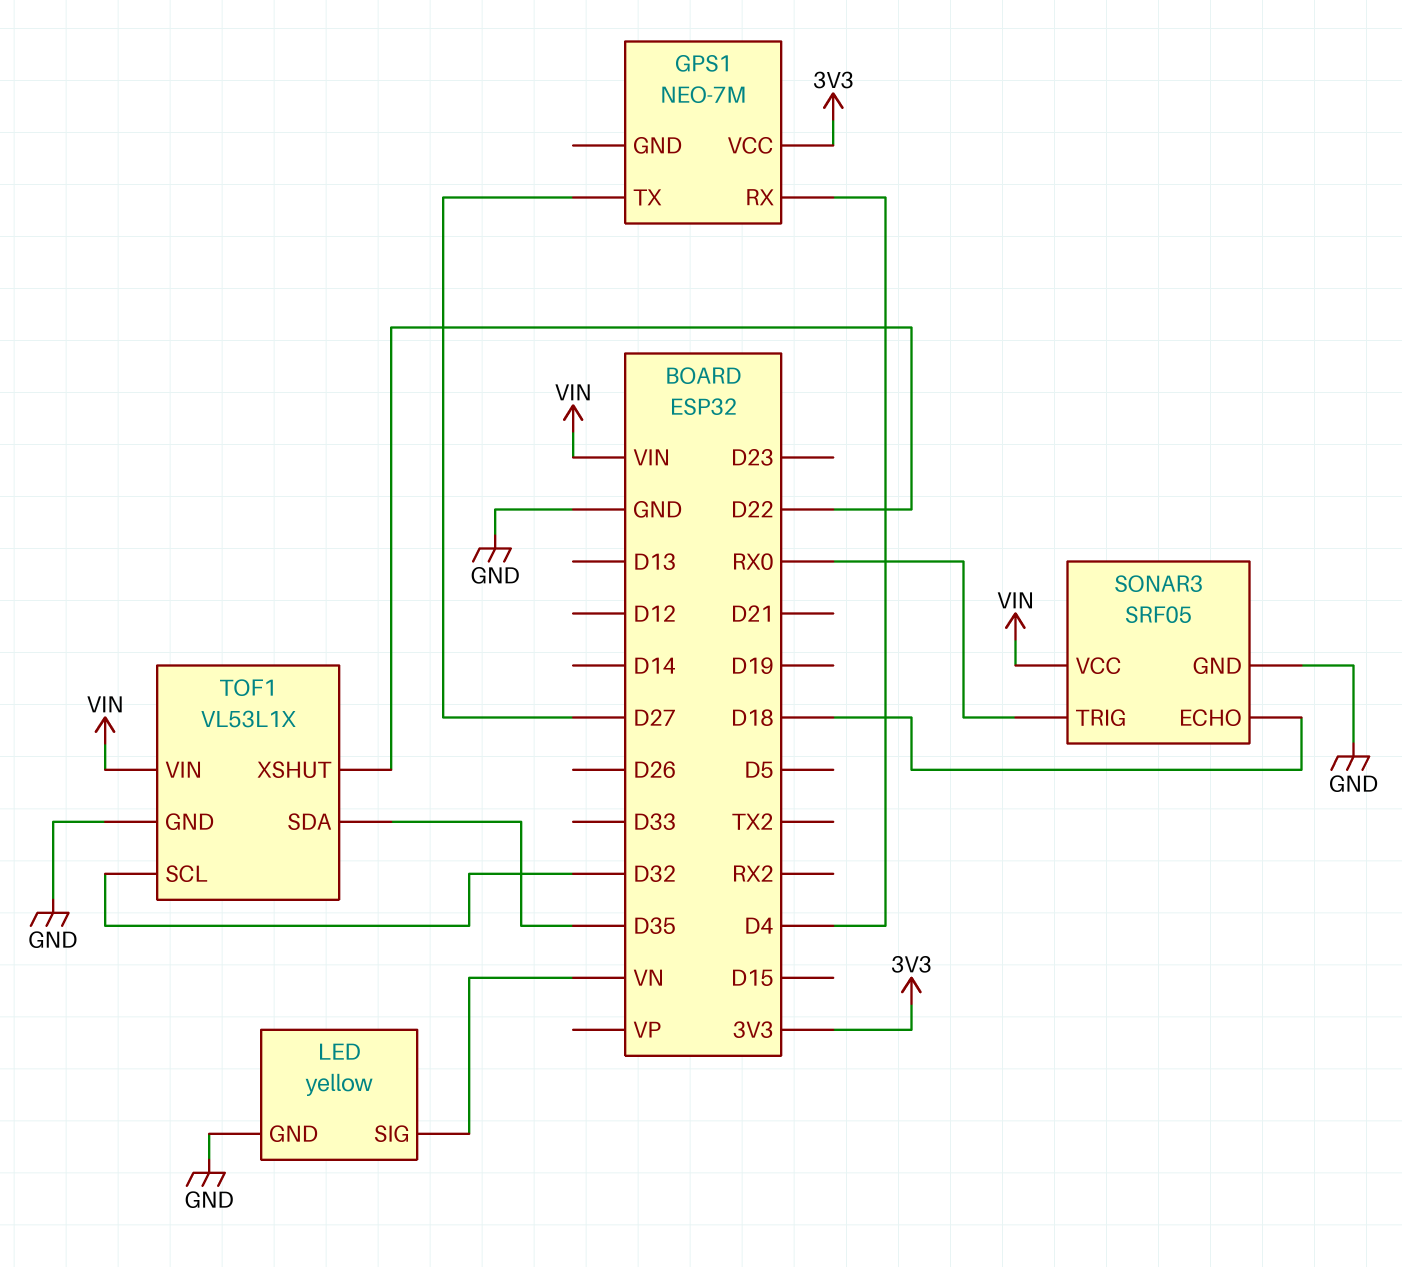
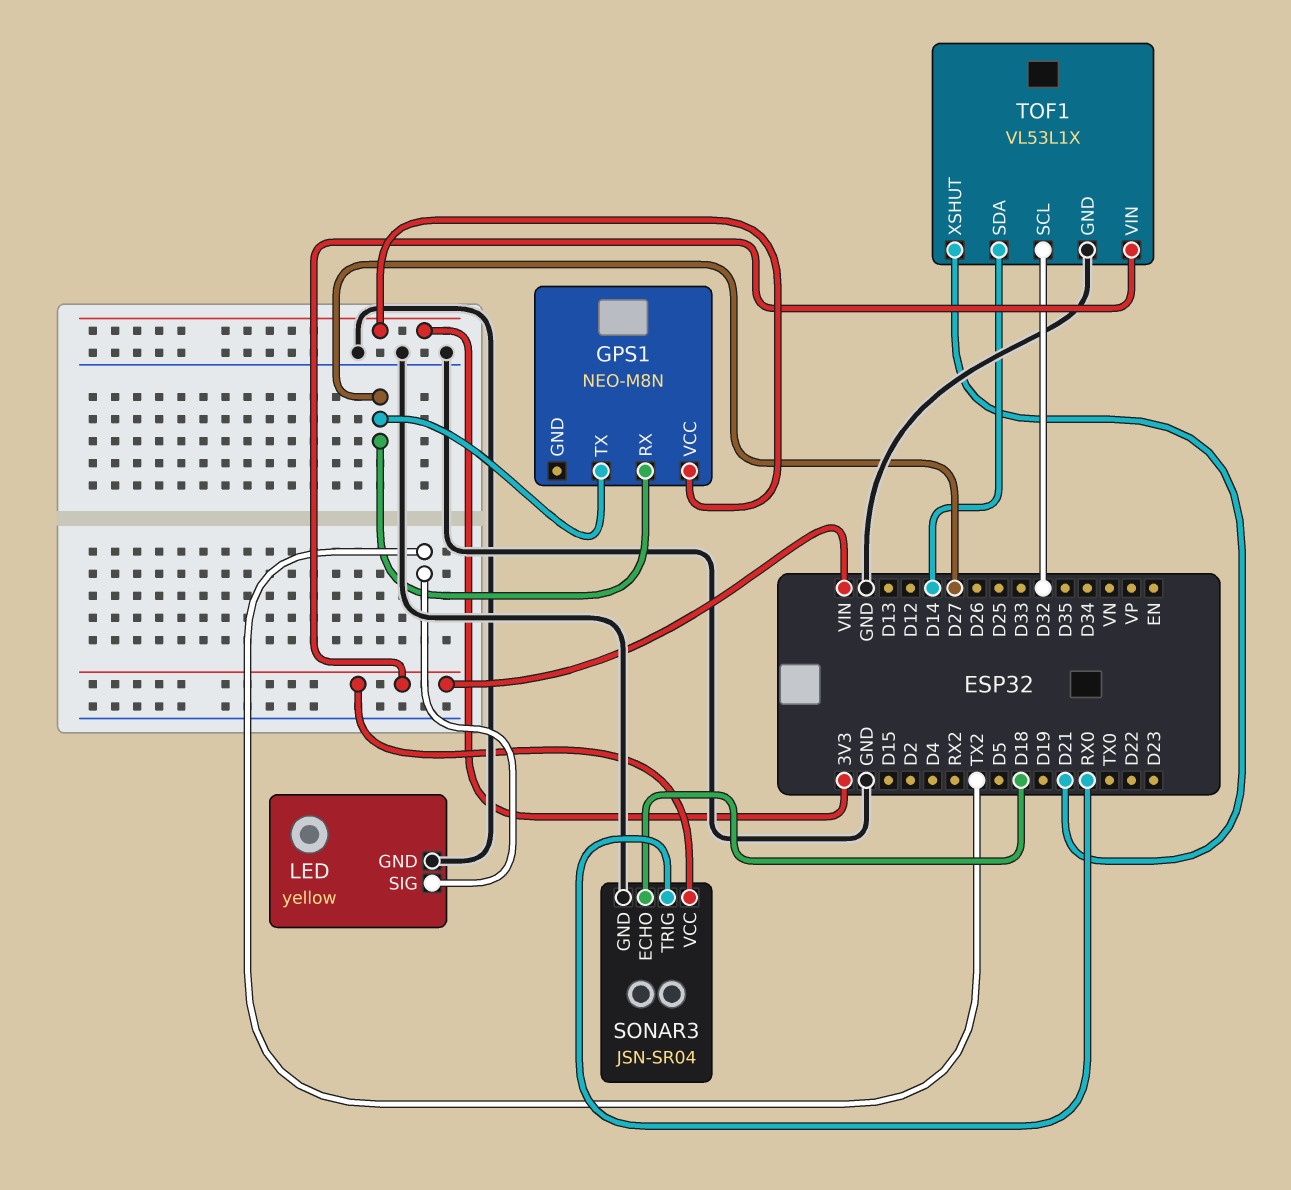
GPS1: NEO-7M -> NEO-M8N
GPS1 pin RX: D4 -> D27
LED pin SIG: VN -> TX2
SONAR3: SRF05 -> JSN-SR04
TOF1 pin SDA: D35 -> D14
TOF1 pin XSHUT: D22 -> D21

